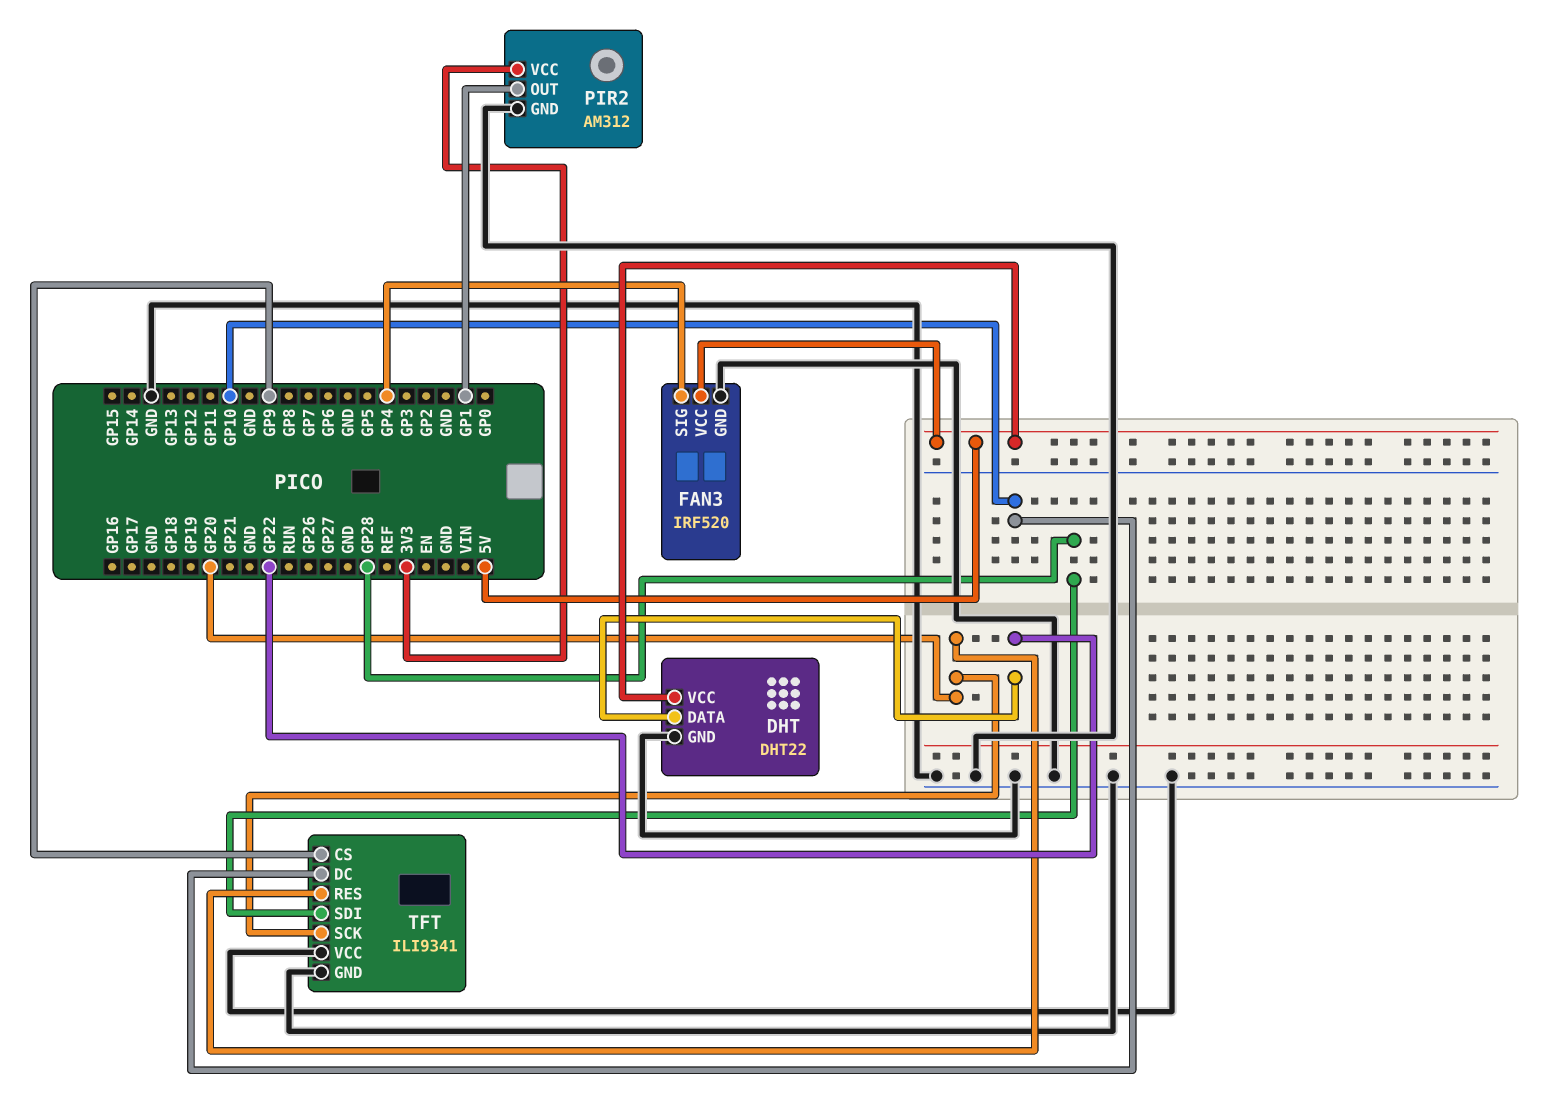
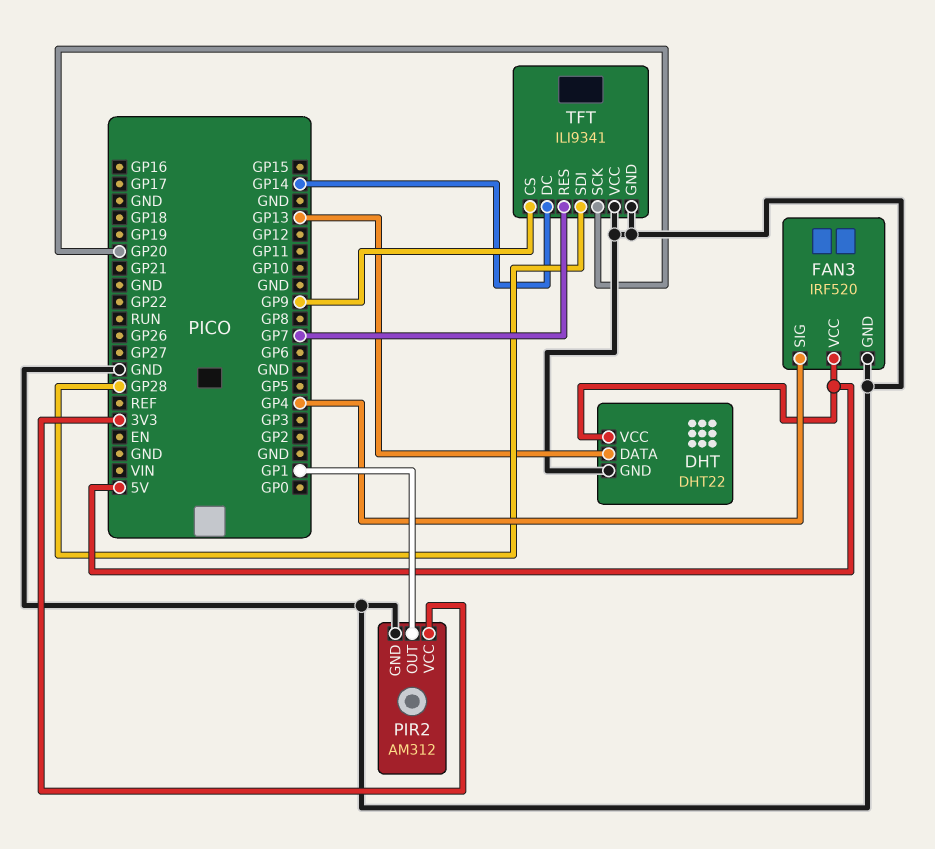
DHT pin DATA: GP22 -> GP13
TFT pin DC: GP10 -> GP14
TFT pin RES: GP20 -> GP7

